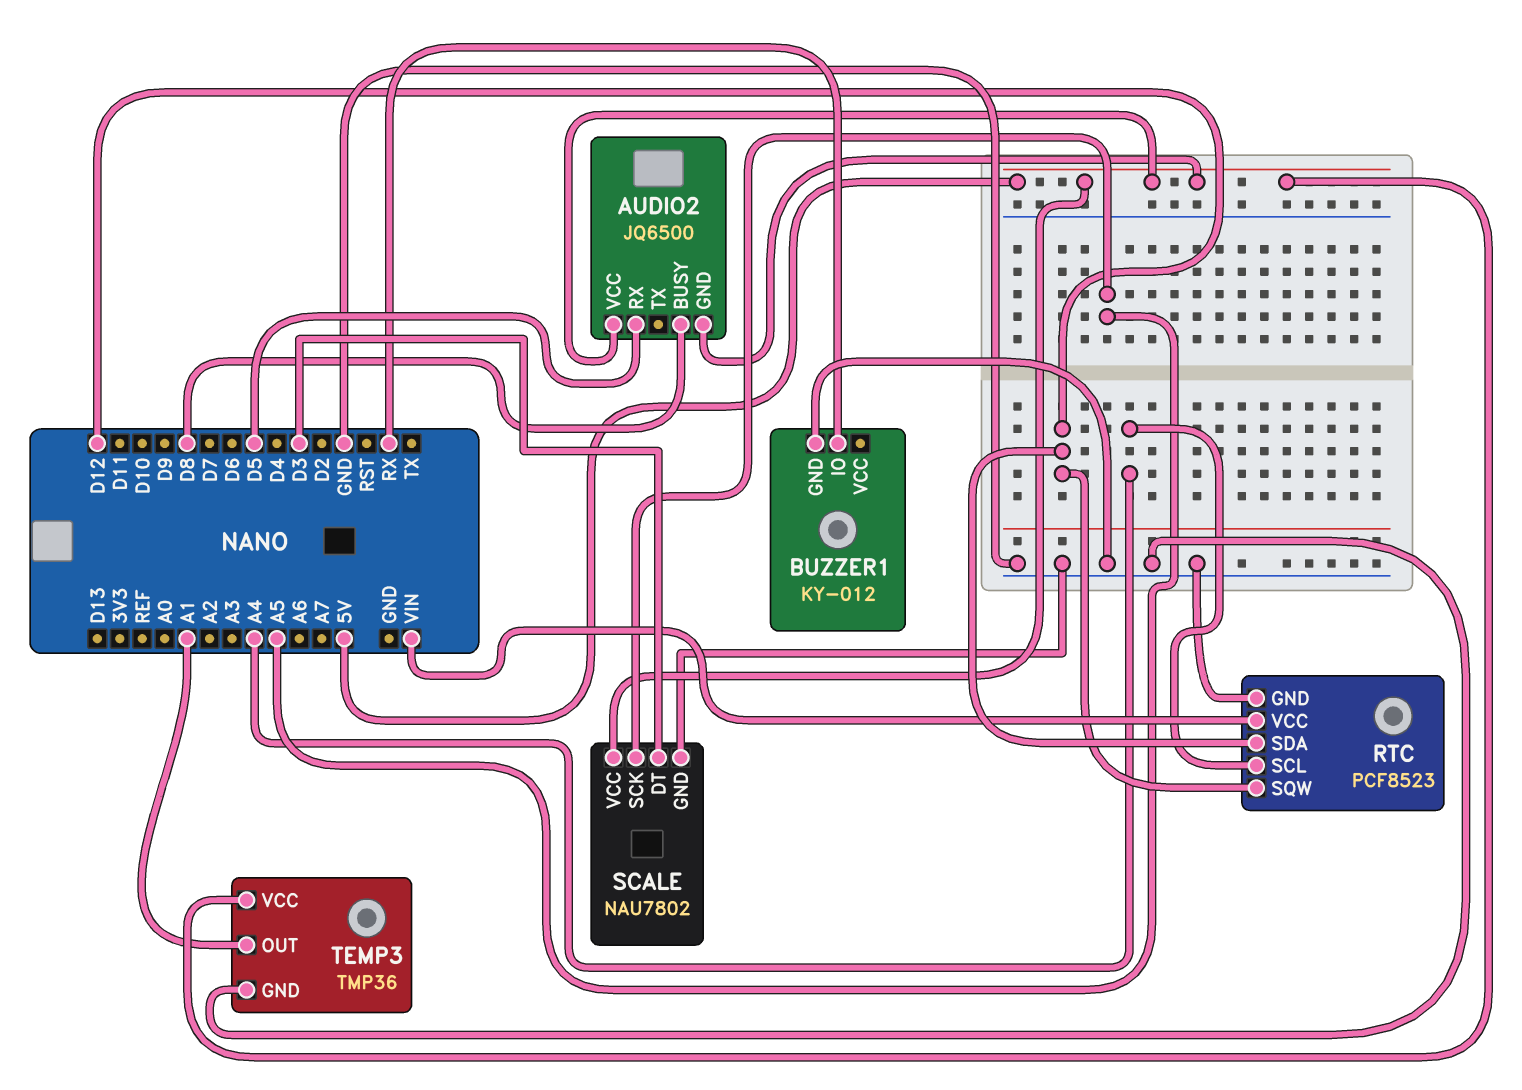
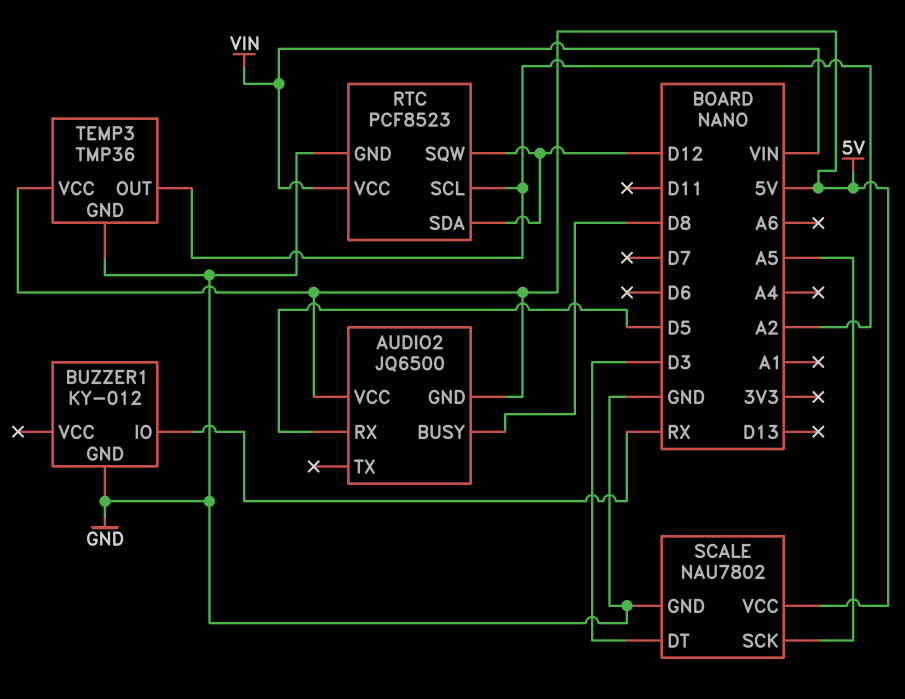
RTC pin SCL: A4 -> A2
TEMP3 pin OUT: A1 -> A2

